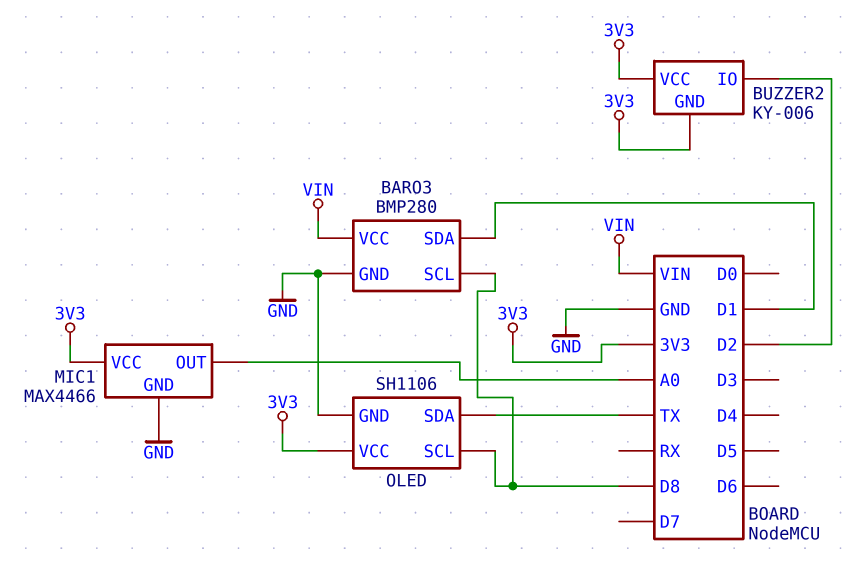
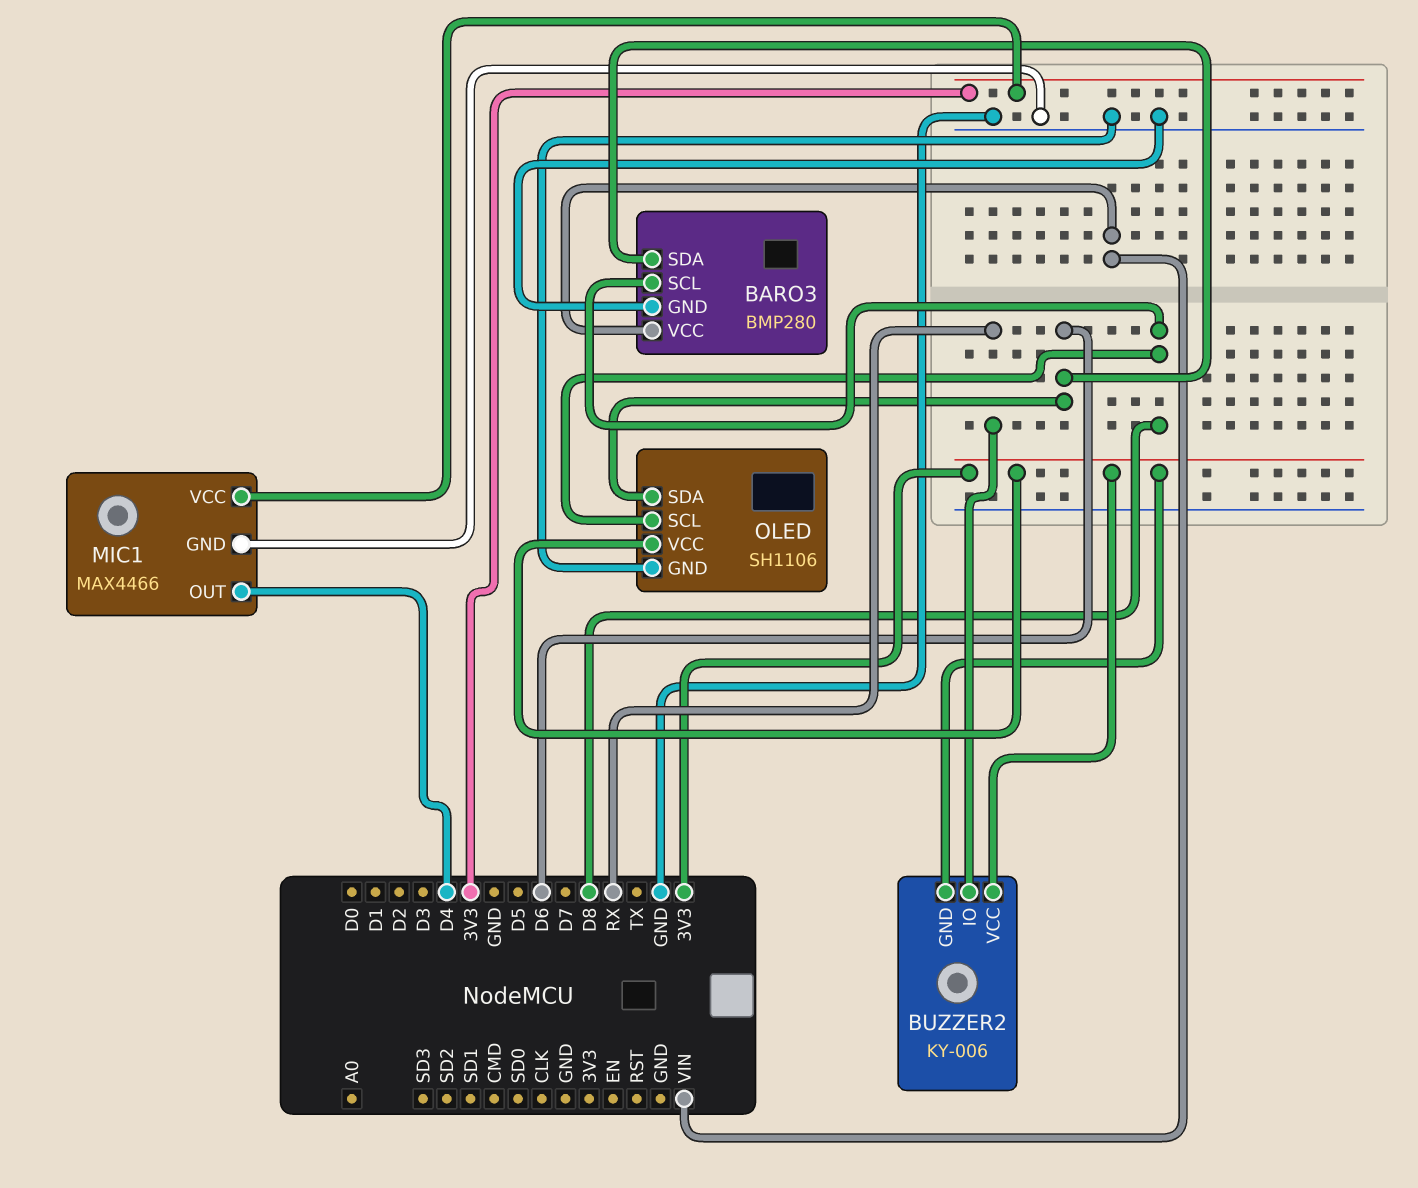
BARO3 pin SDA: D1 -> D6
BUZZER2 pin IO: D2 -> RX
MIC1 pin OUT: A0 -> D4
OLED pin SDA: TX -> D6

